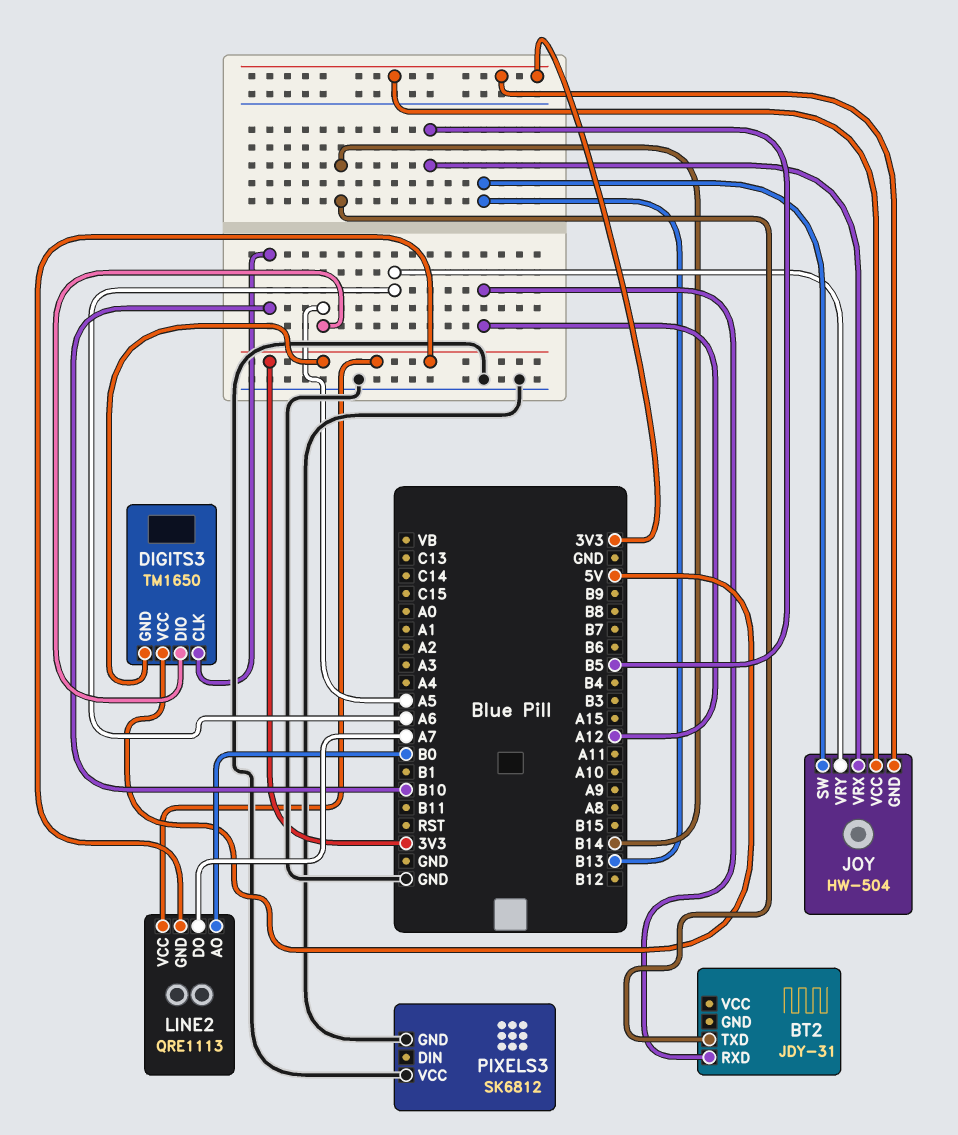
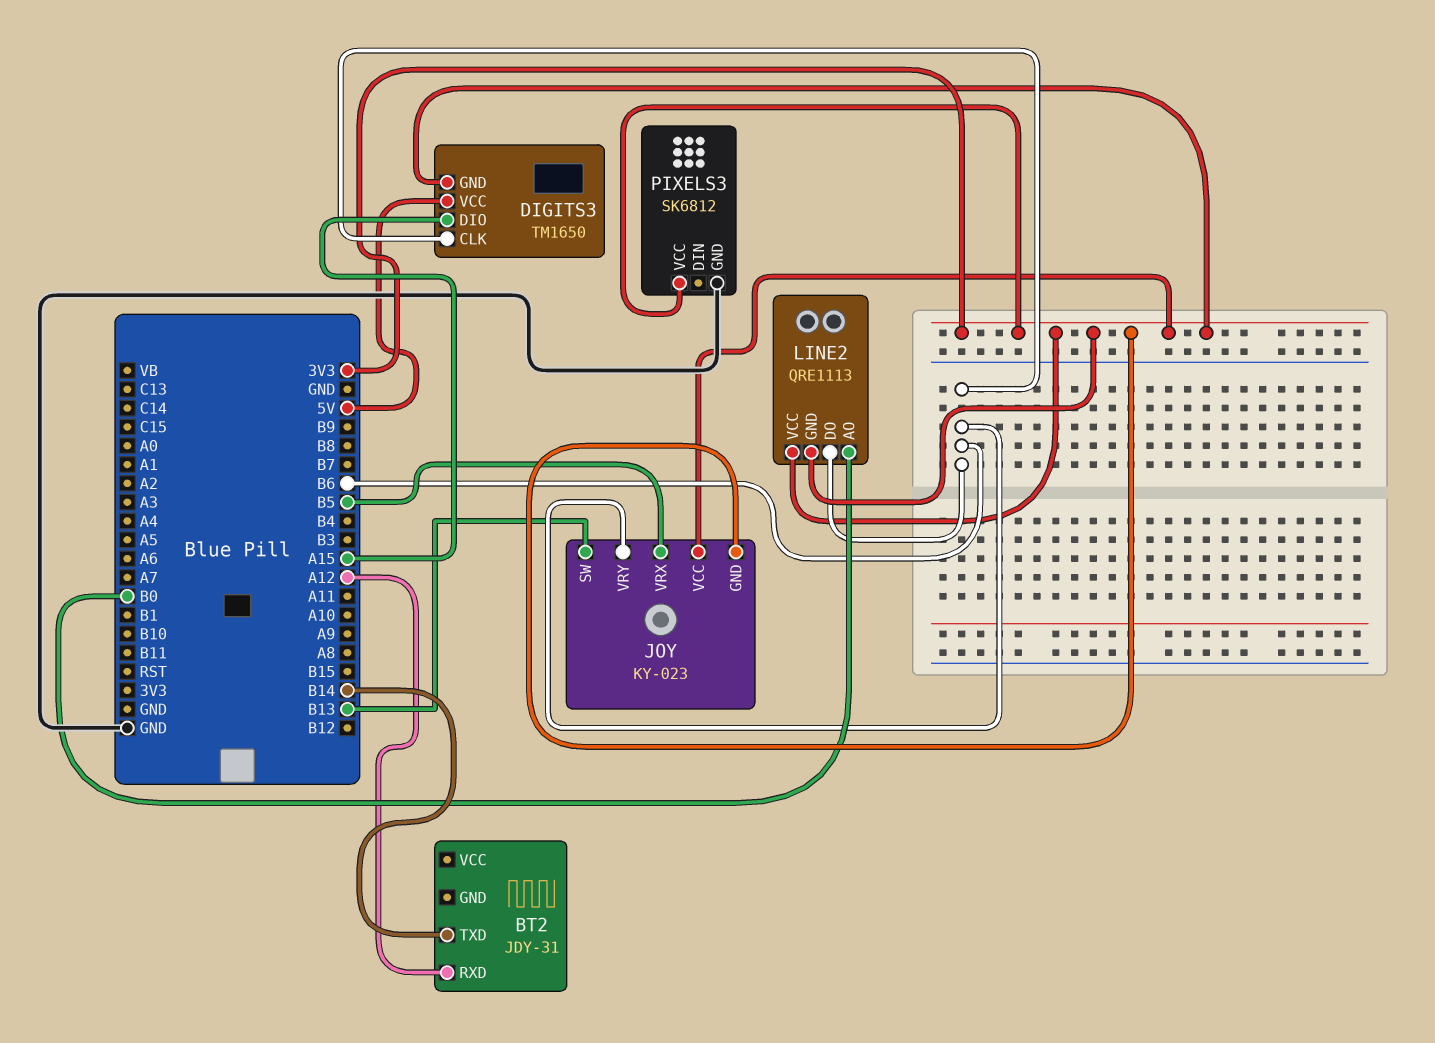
DIGITS3 pin CLK: B10 -> B6
DIGITS3 pin DIO: A5 -> A15
JOY: HW-504 -> KY-023
JOY pin VRY: A6 -> B6
LINE2 pin DO: A7 -> B6
PIXELS3 pin VCC: GND -> 3V3

